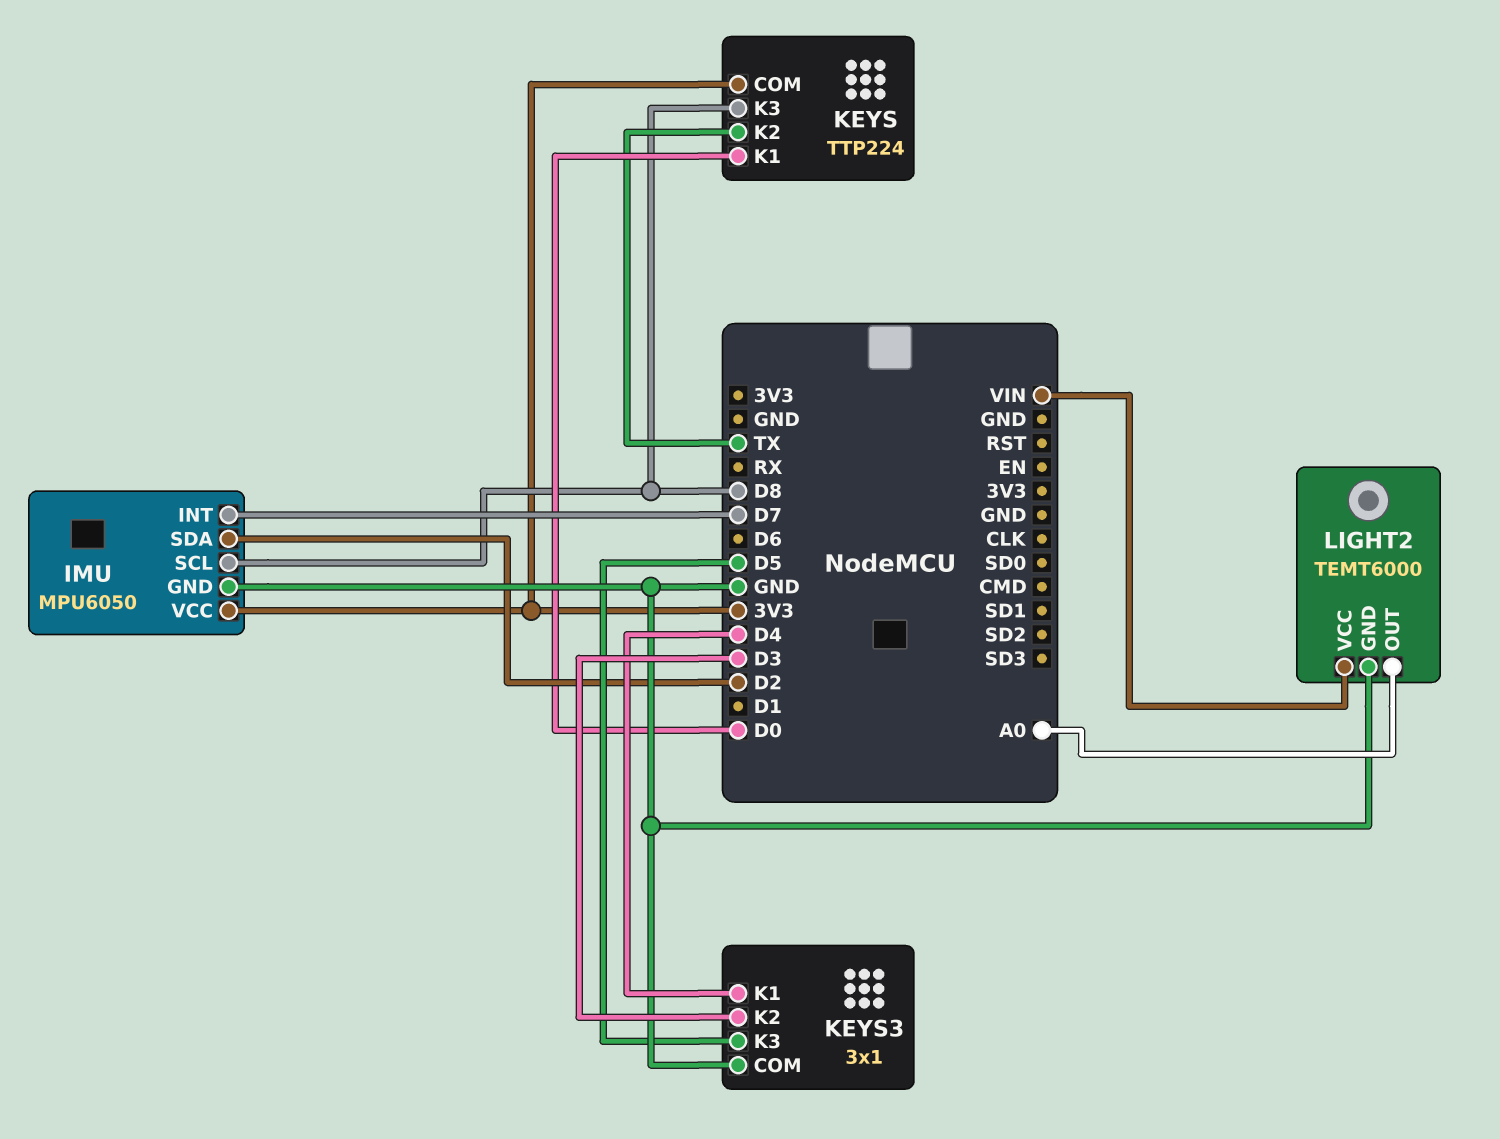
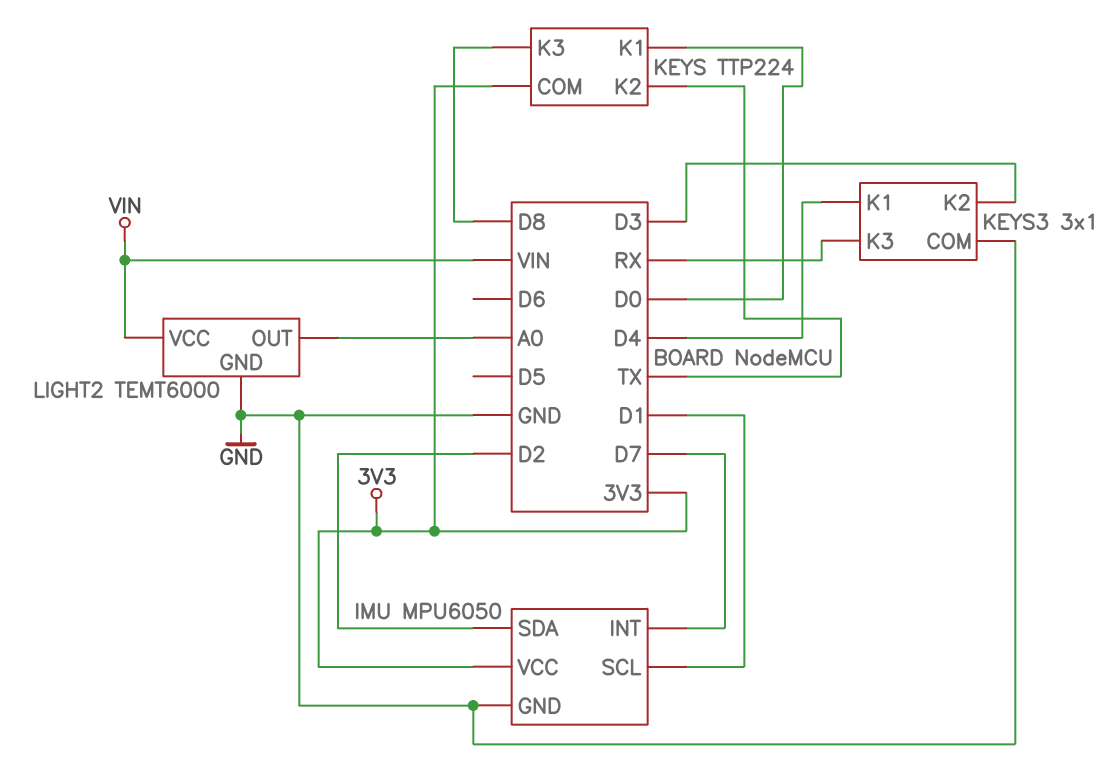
IMU pin SCL: D8 -> D1
KEYS3 pin K3: D5 -> RX

